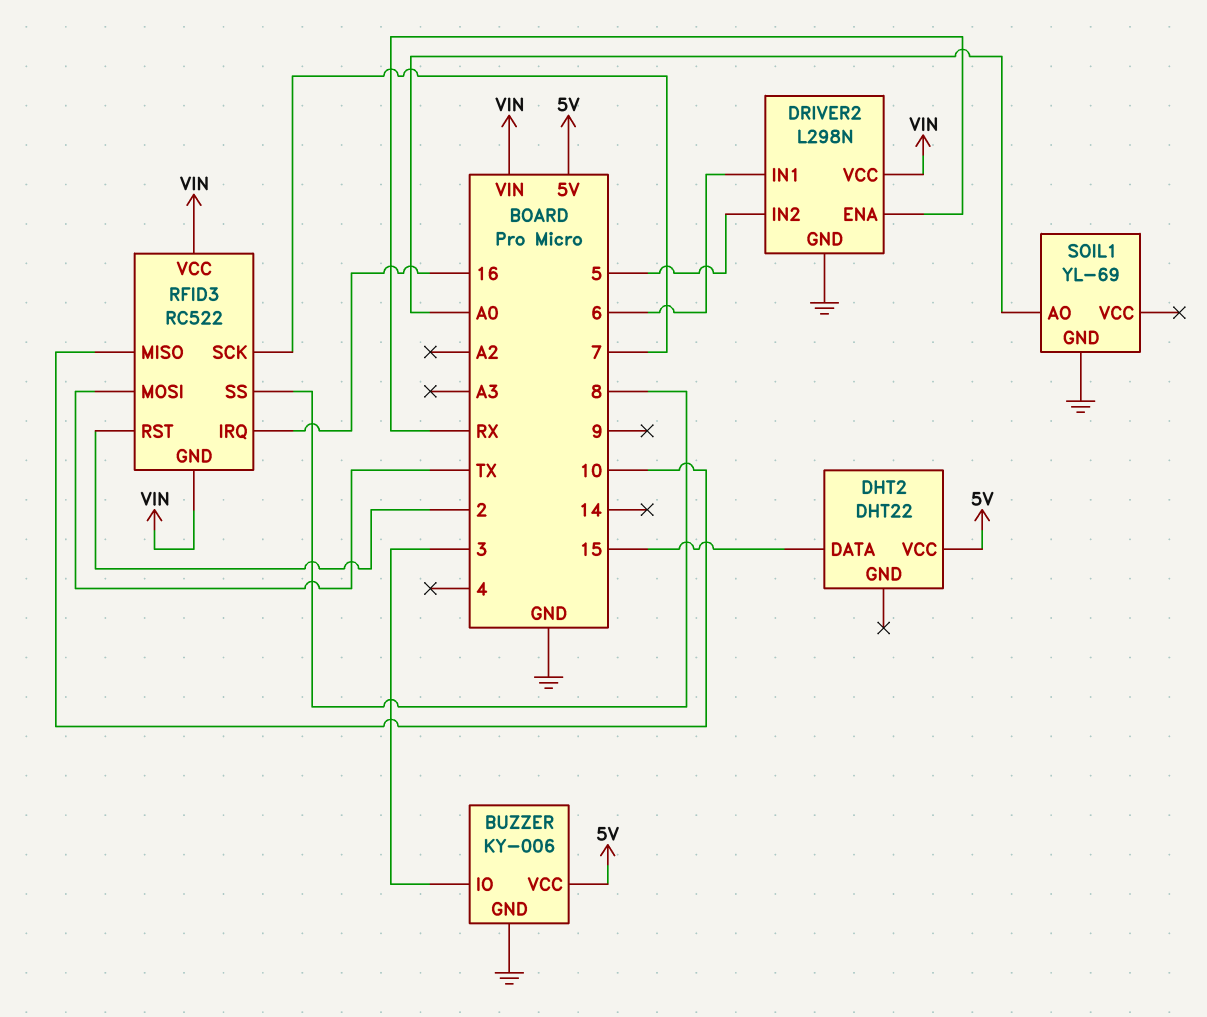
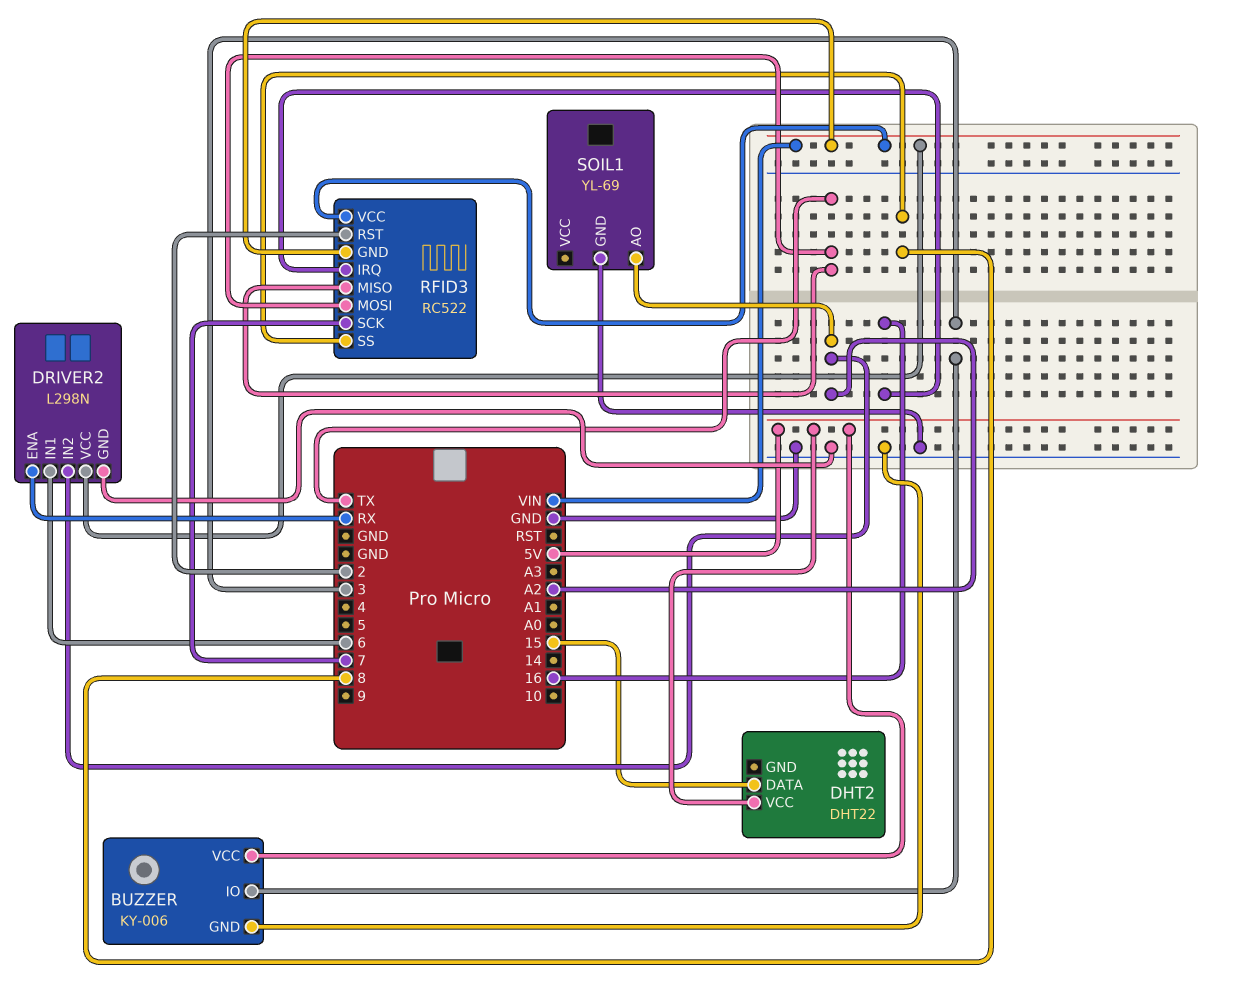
DRIVER2 pin IN2: 5 -> A2
RFID3 pin MISO: 10 -> TX
SOIL1 pin AO: A0 -> A2

